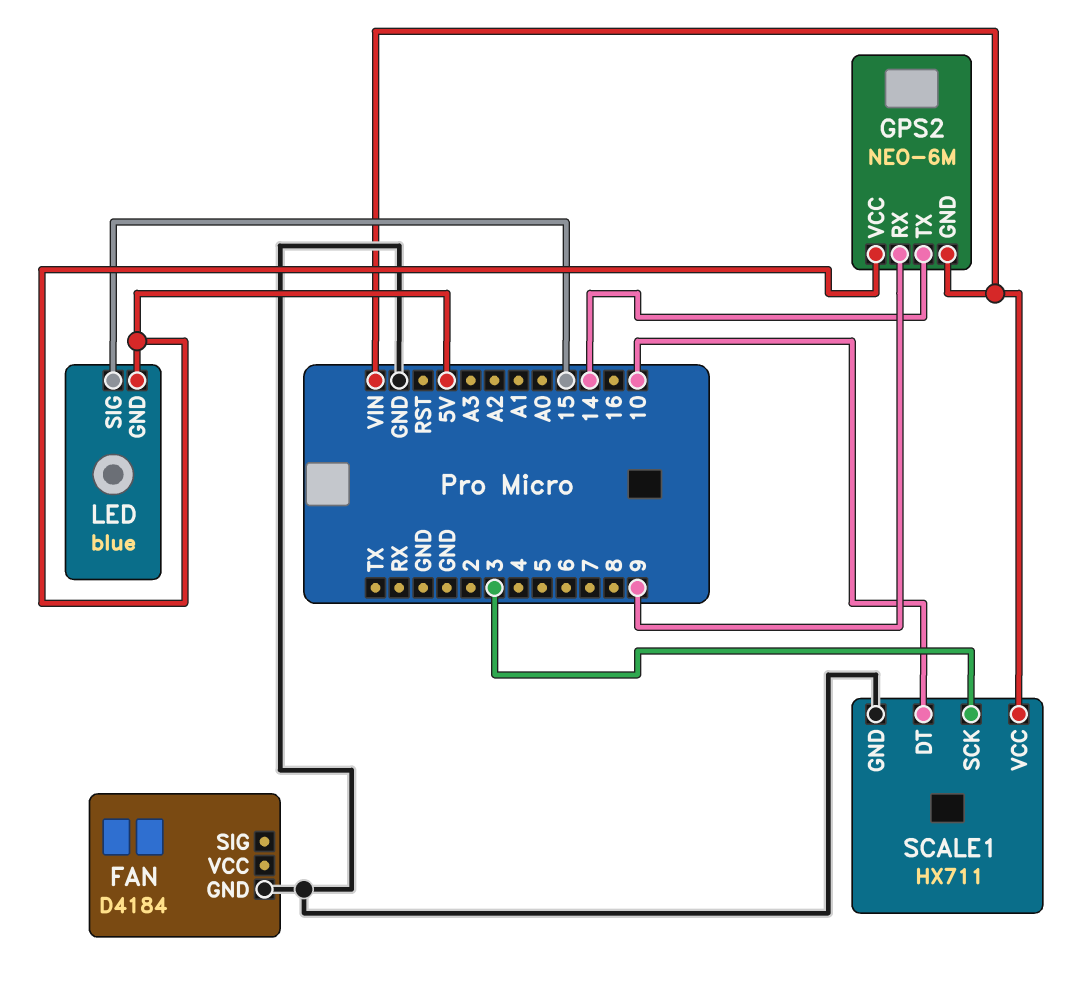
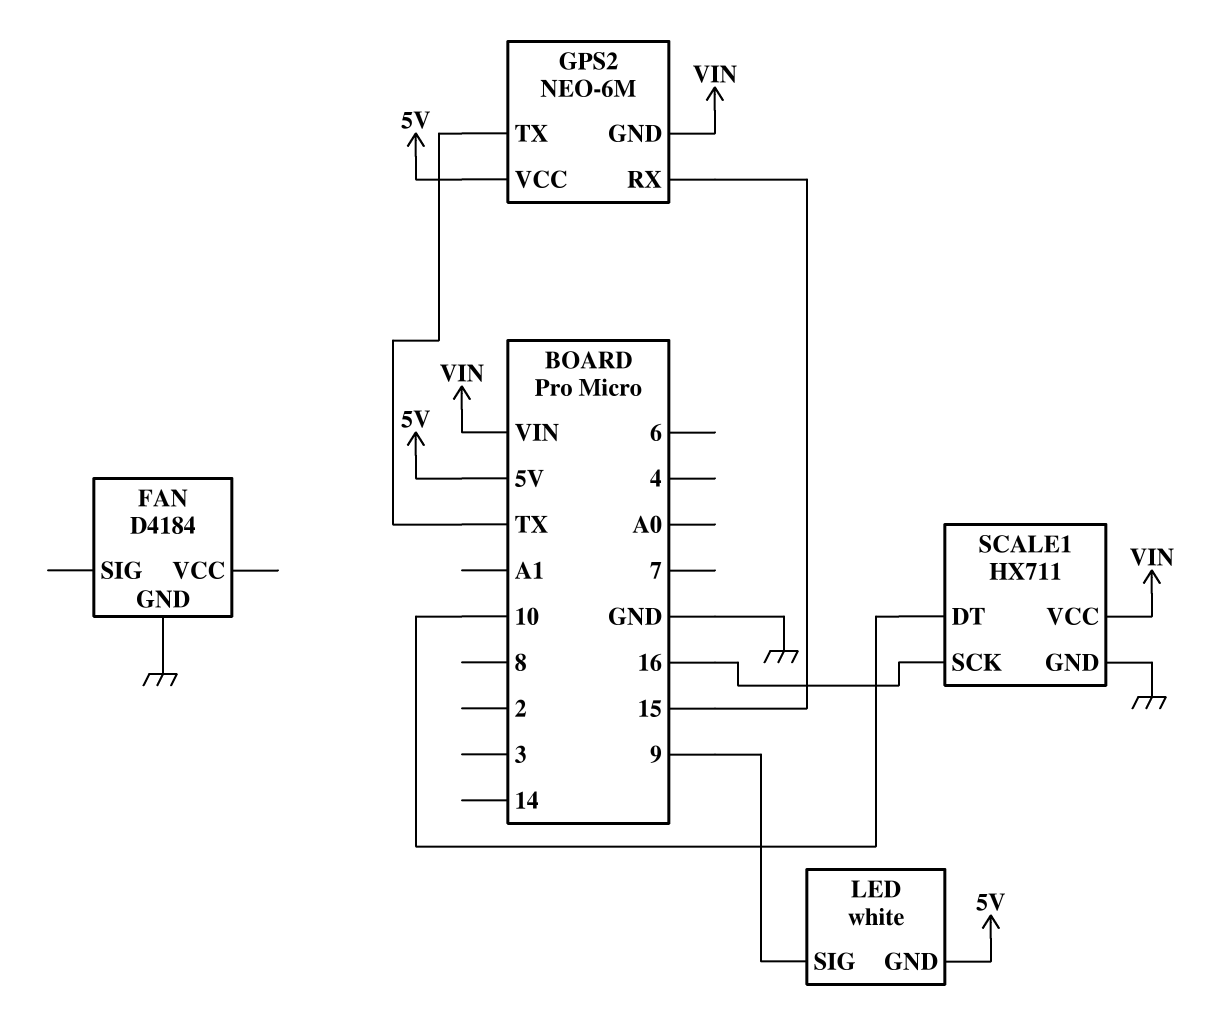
GPS2 pin RX: 9 -> 15
GPS2 pin TX: 14 -> TX
LED: blue -> white
LED pin SIG: 15 -> 9
SCALE1 pin SCK: 3 -> 16

